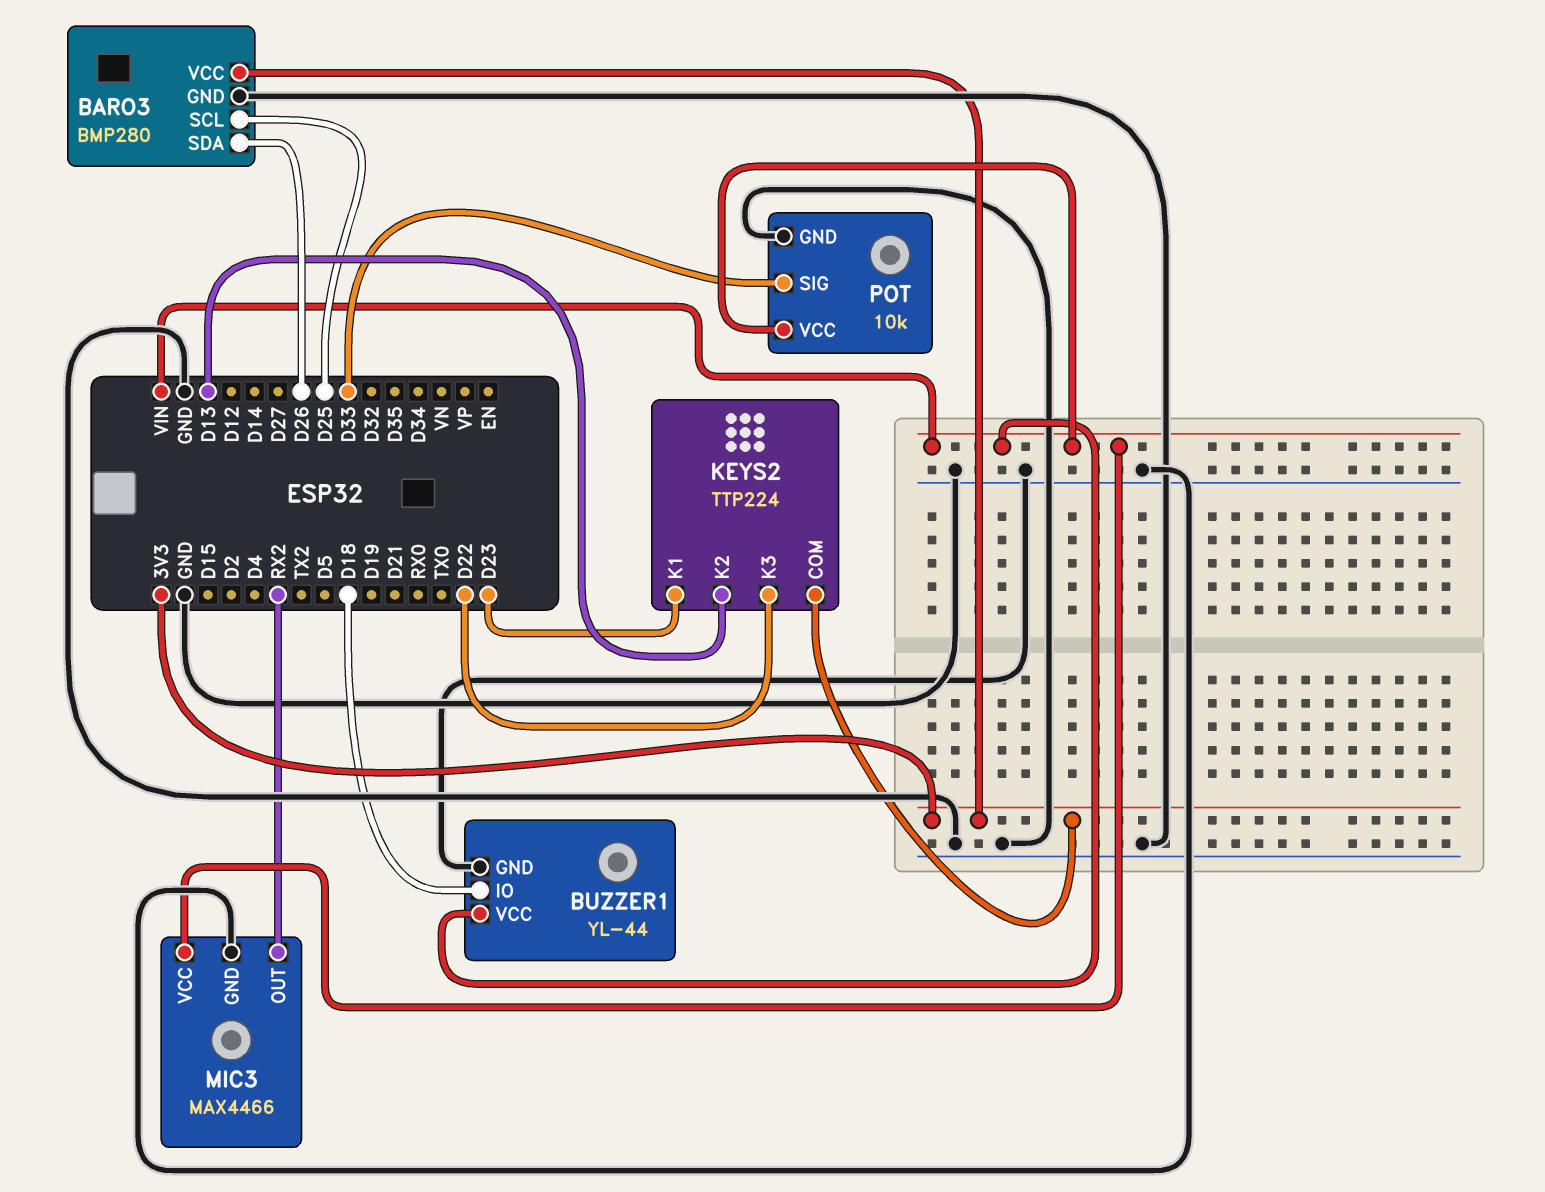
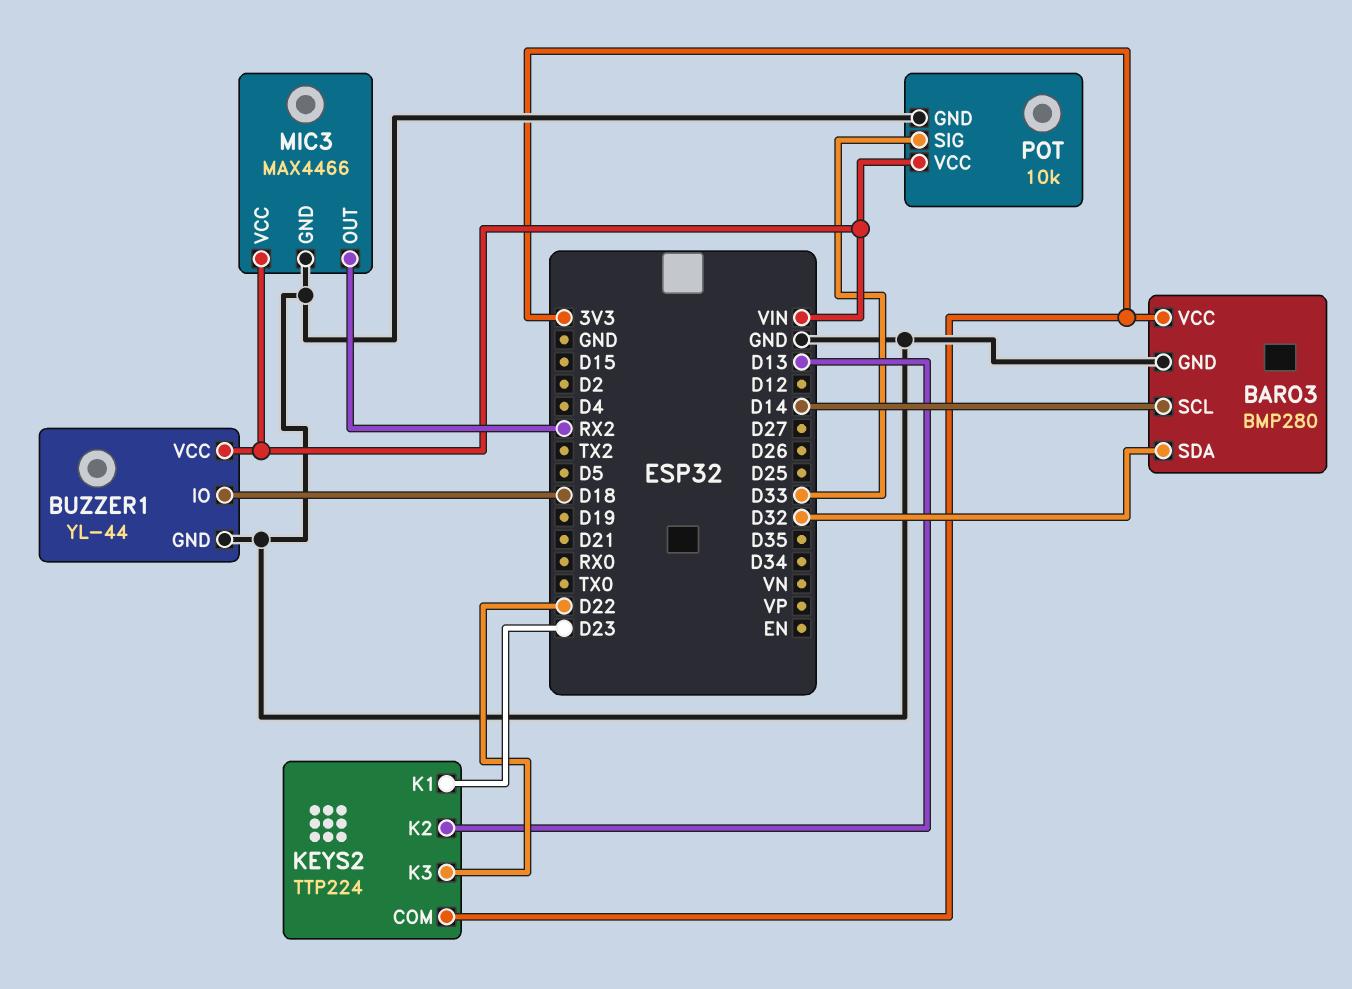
BARO3 pin SCL: D25 -> D14
BARO3 pin SDA: D26 -> D32

